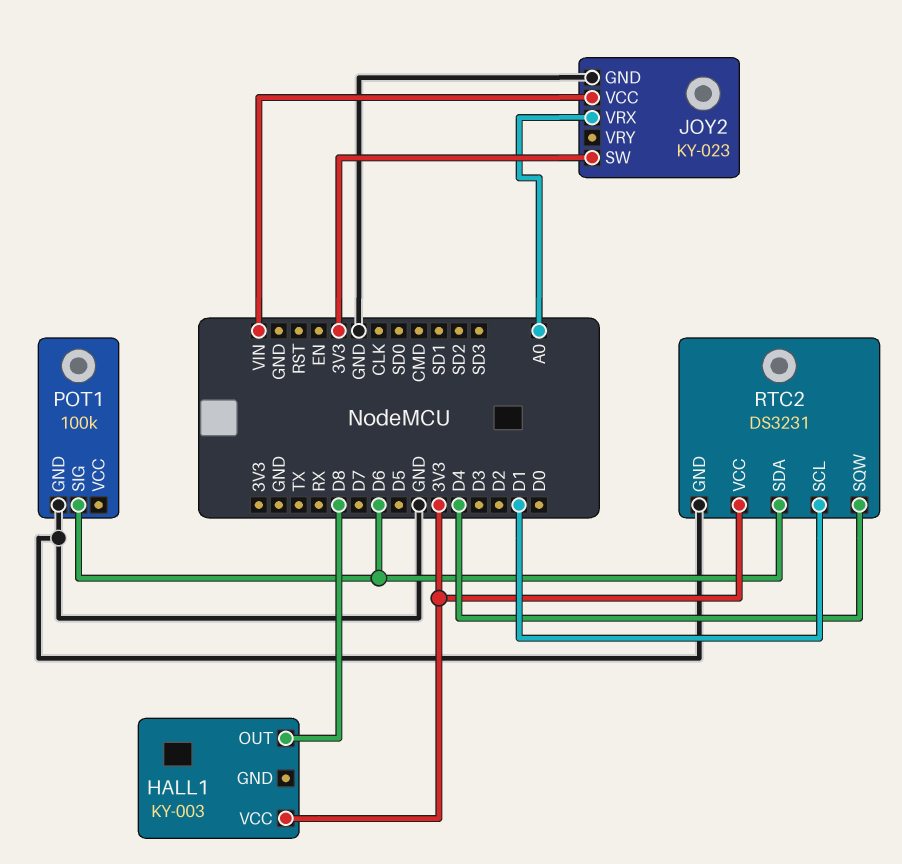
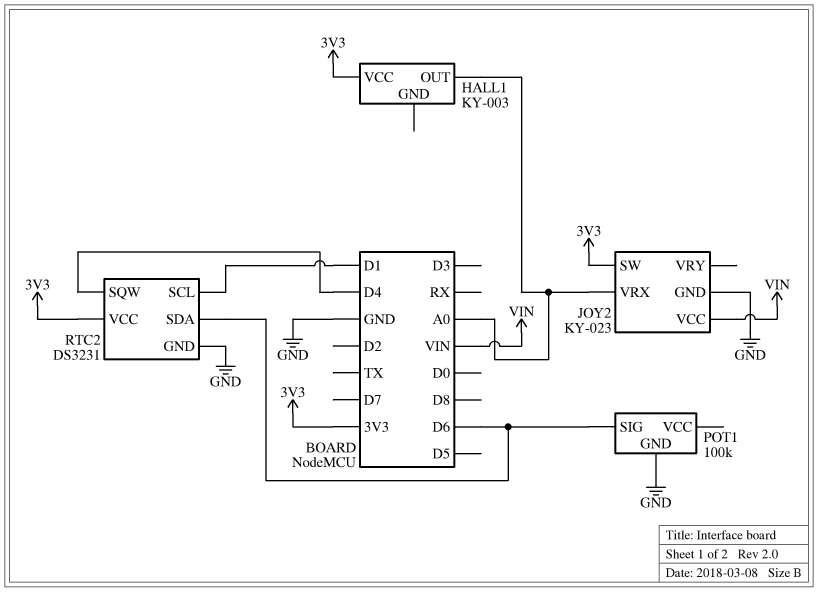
HALL1 pin OUT: D8 -> A0

